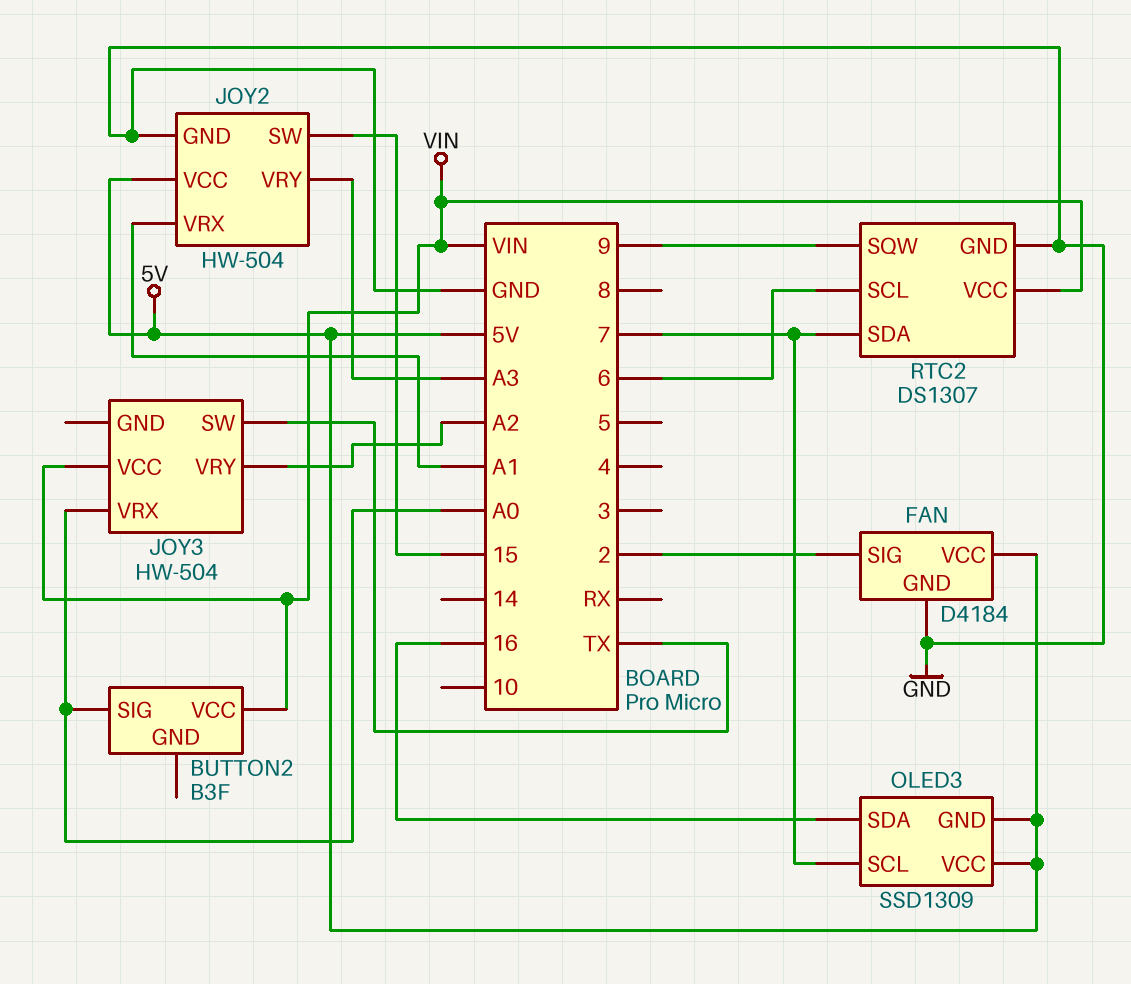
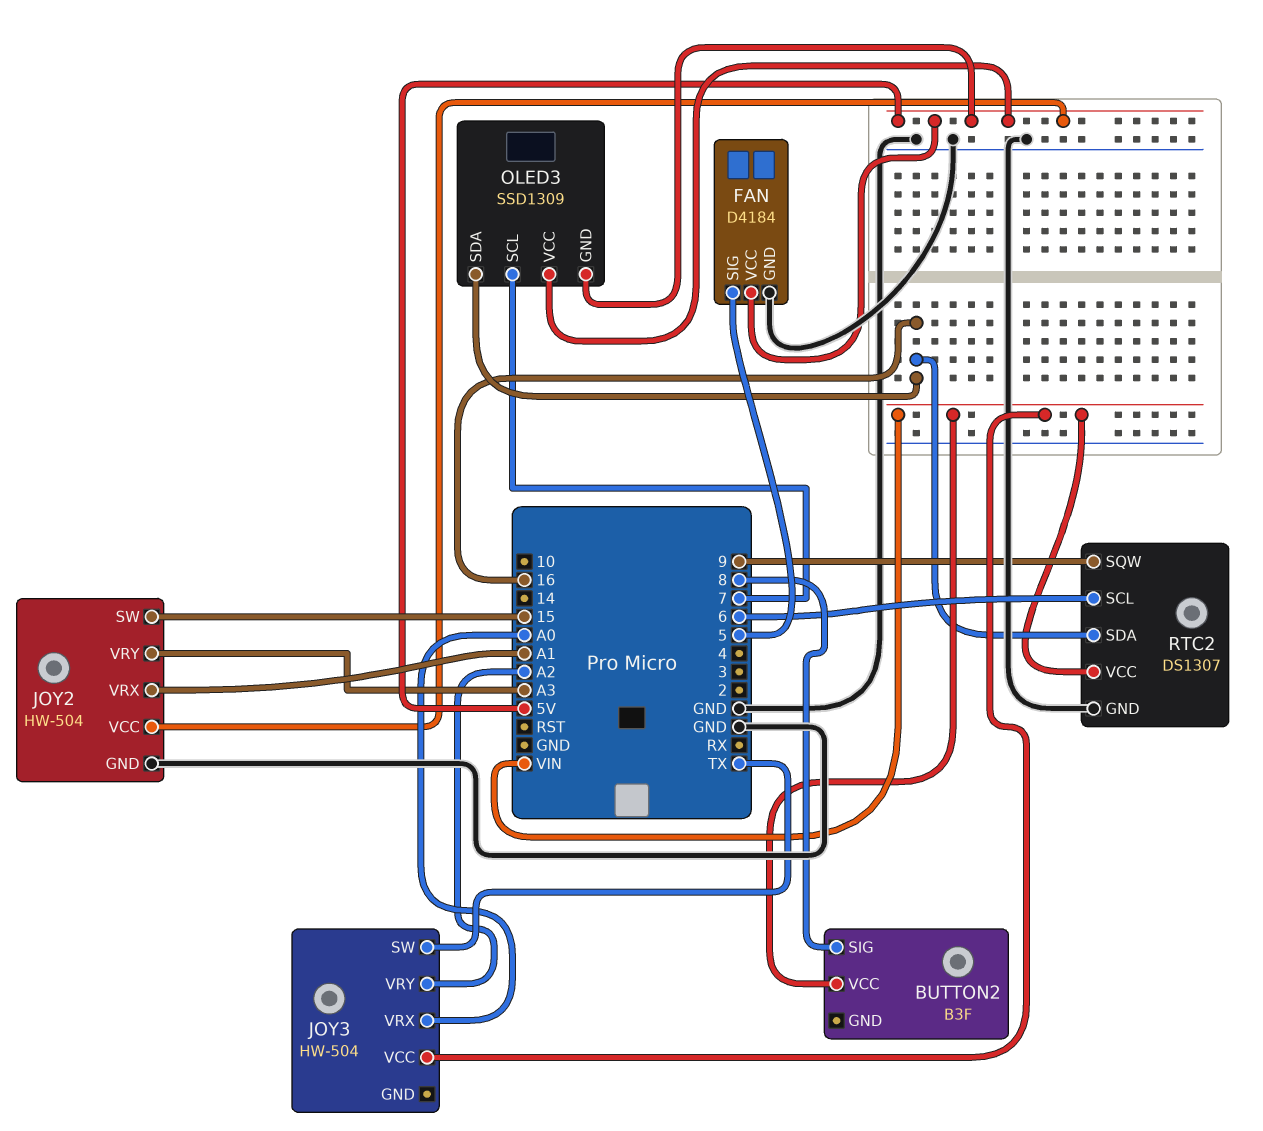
BUTTON2 pin SIG: A0 -> 8
FAN pin SIG: 2 -> 5
RTC2 pin SDA: 7 -> 16

